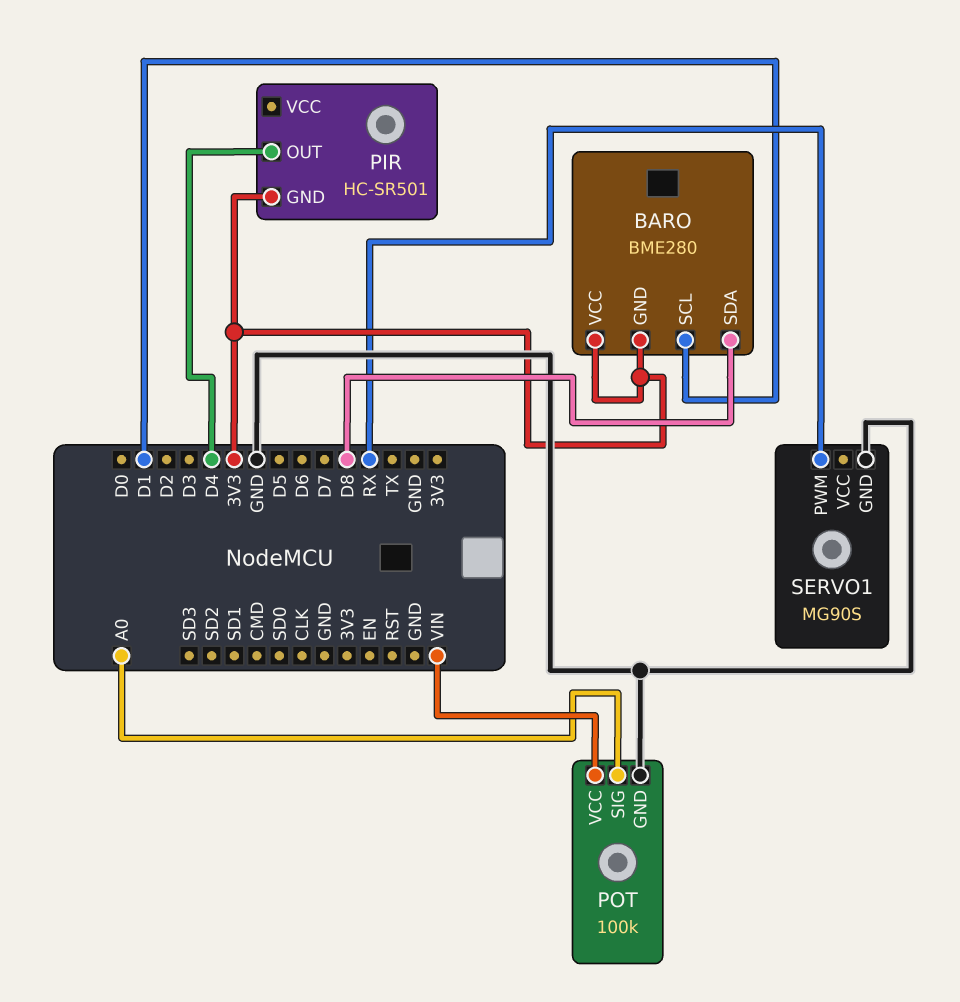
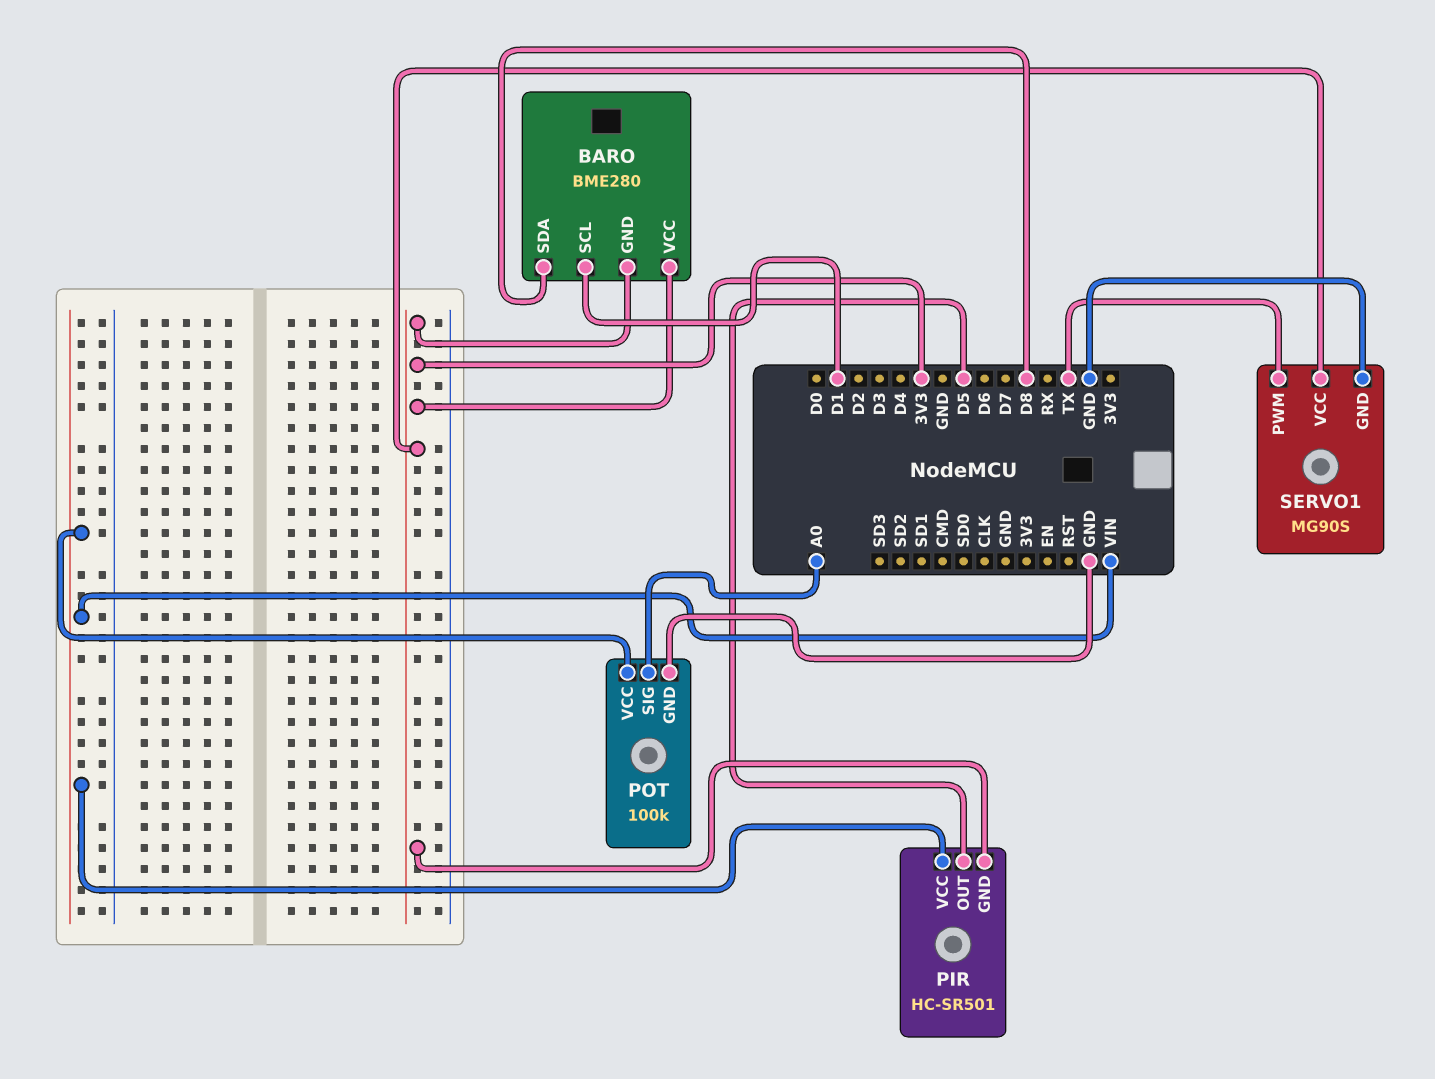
PIR pin OUT: D4 -> D5
PIR pin VCC: none -> VIN
SERVO1 pin PWM: RX -> TX
SERVO1 pin VCC: none -> 3V3

